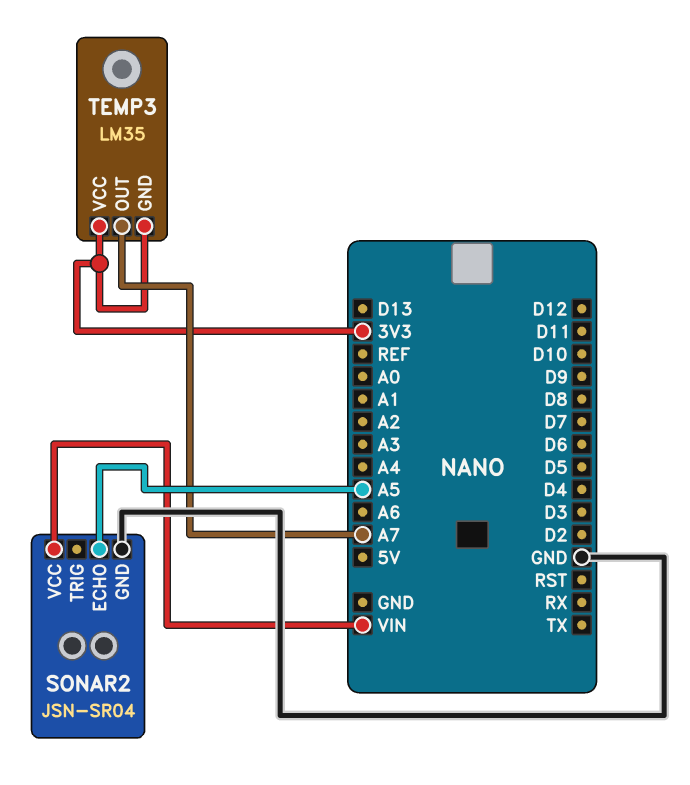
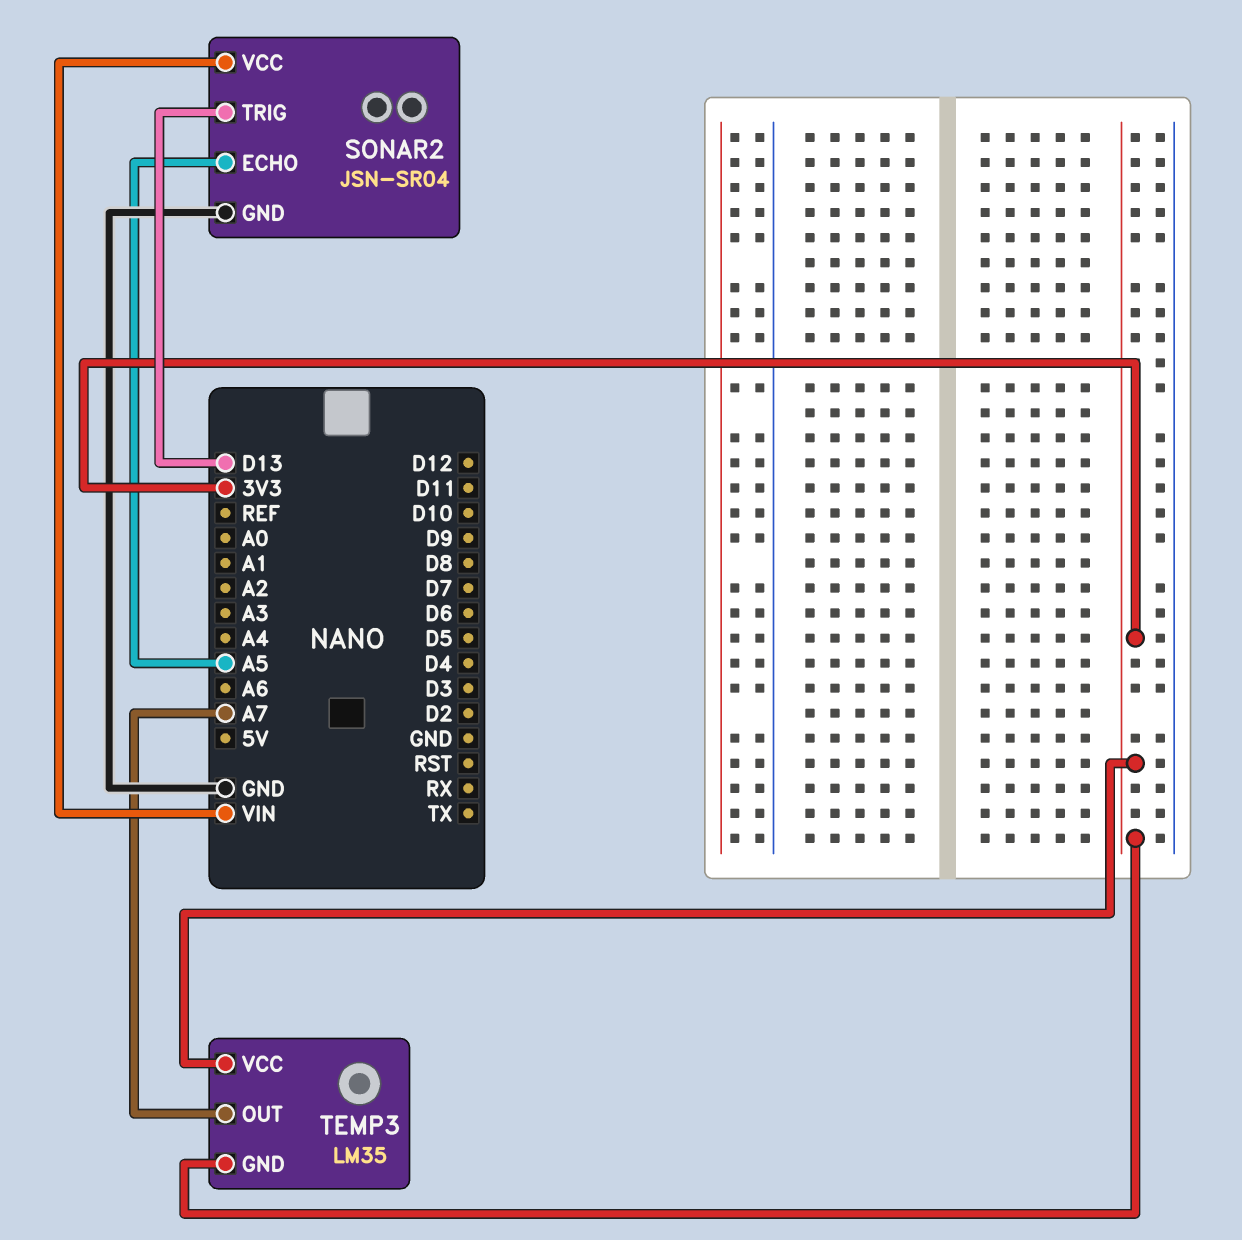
SONAR2 pin TRIG: none -> D13

